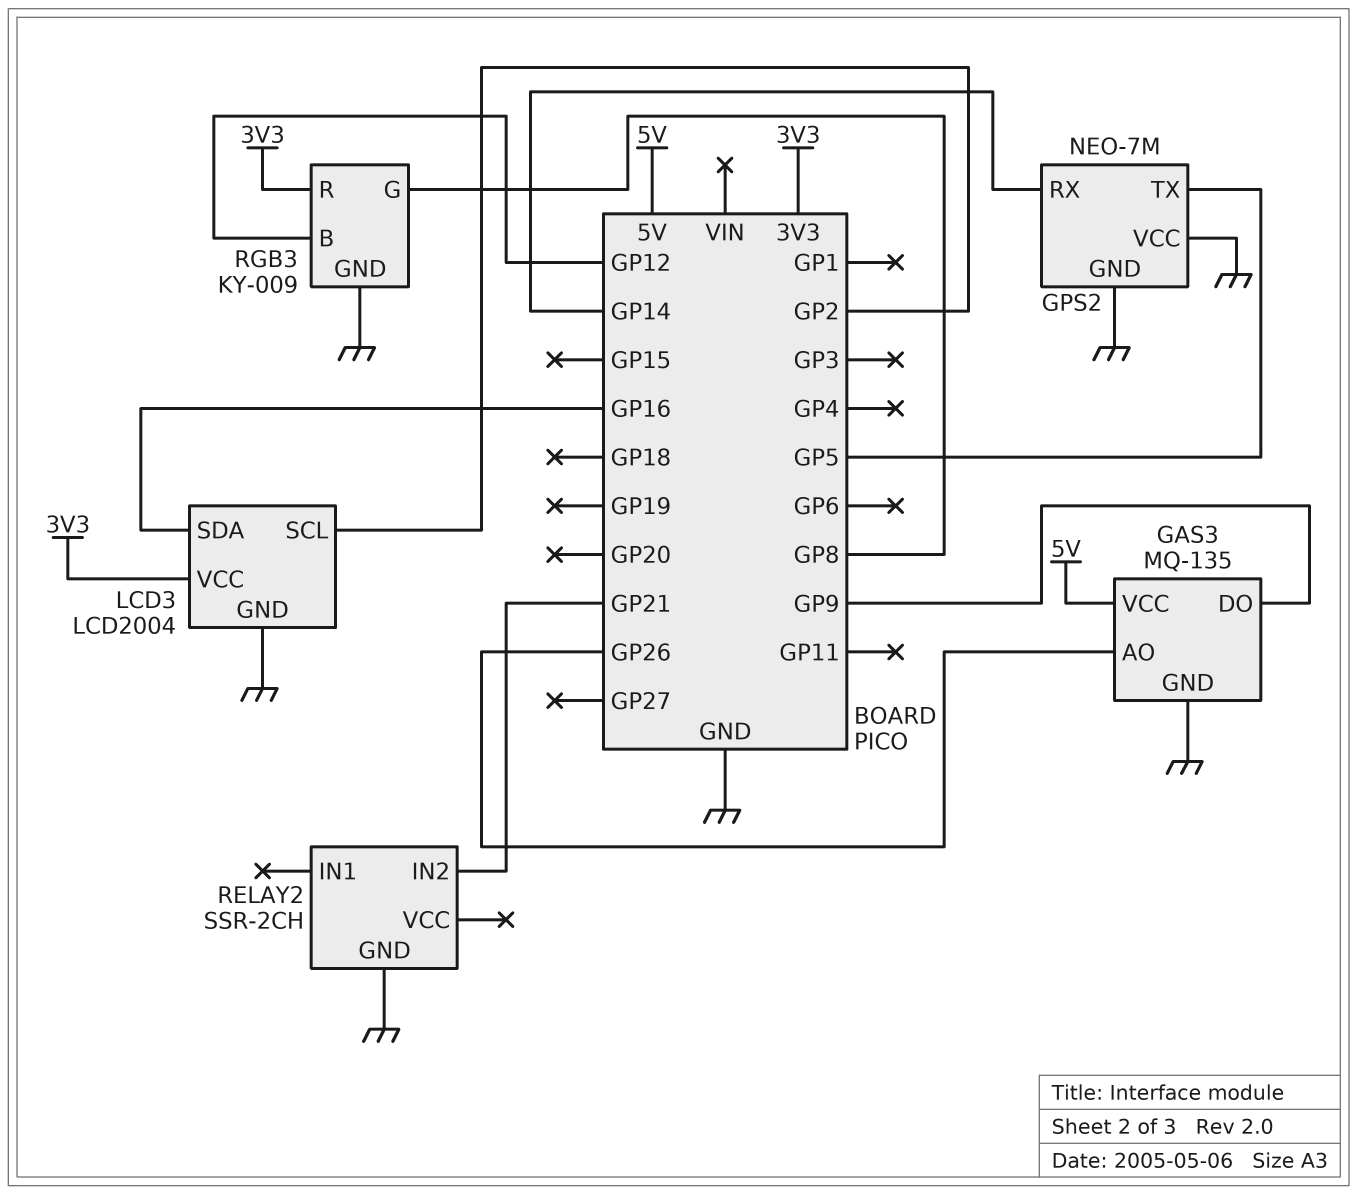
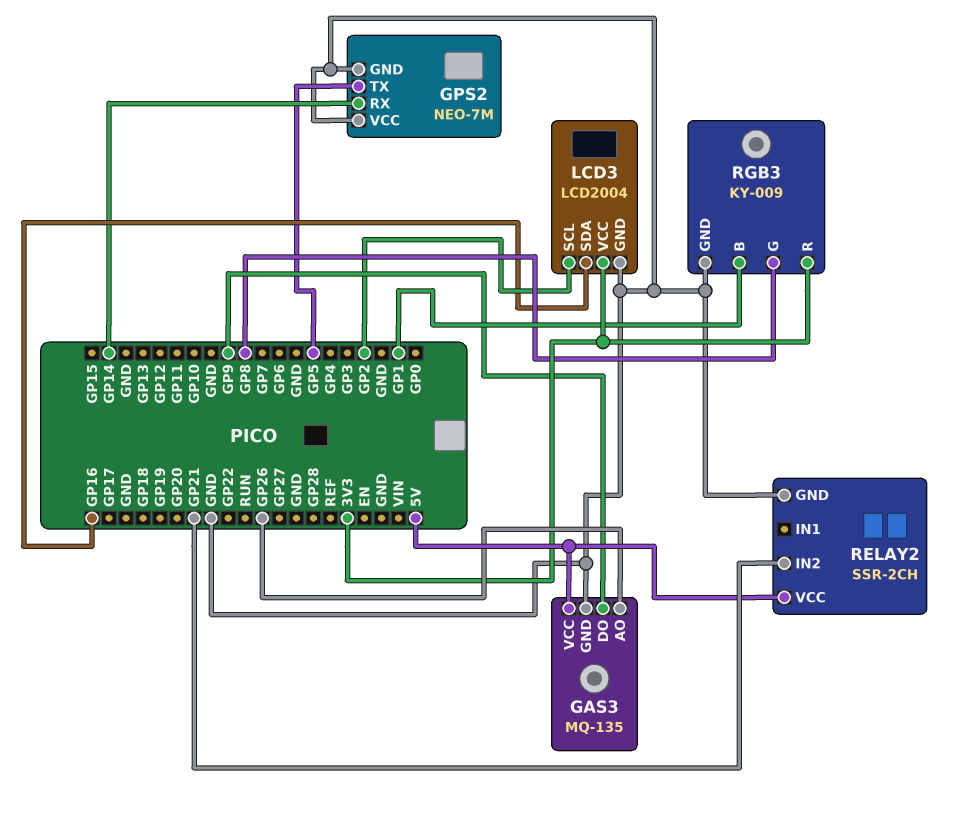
RELAY2 pin VCC: none -> 5V
RGB3 pin B: GP12 -> GP1

